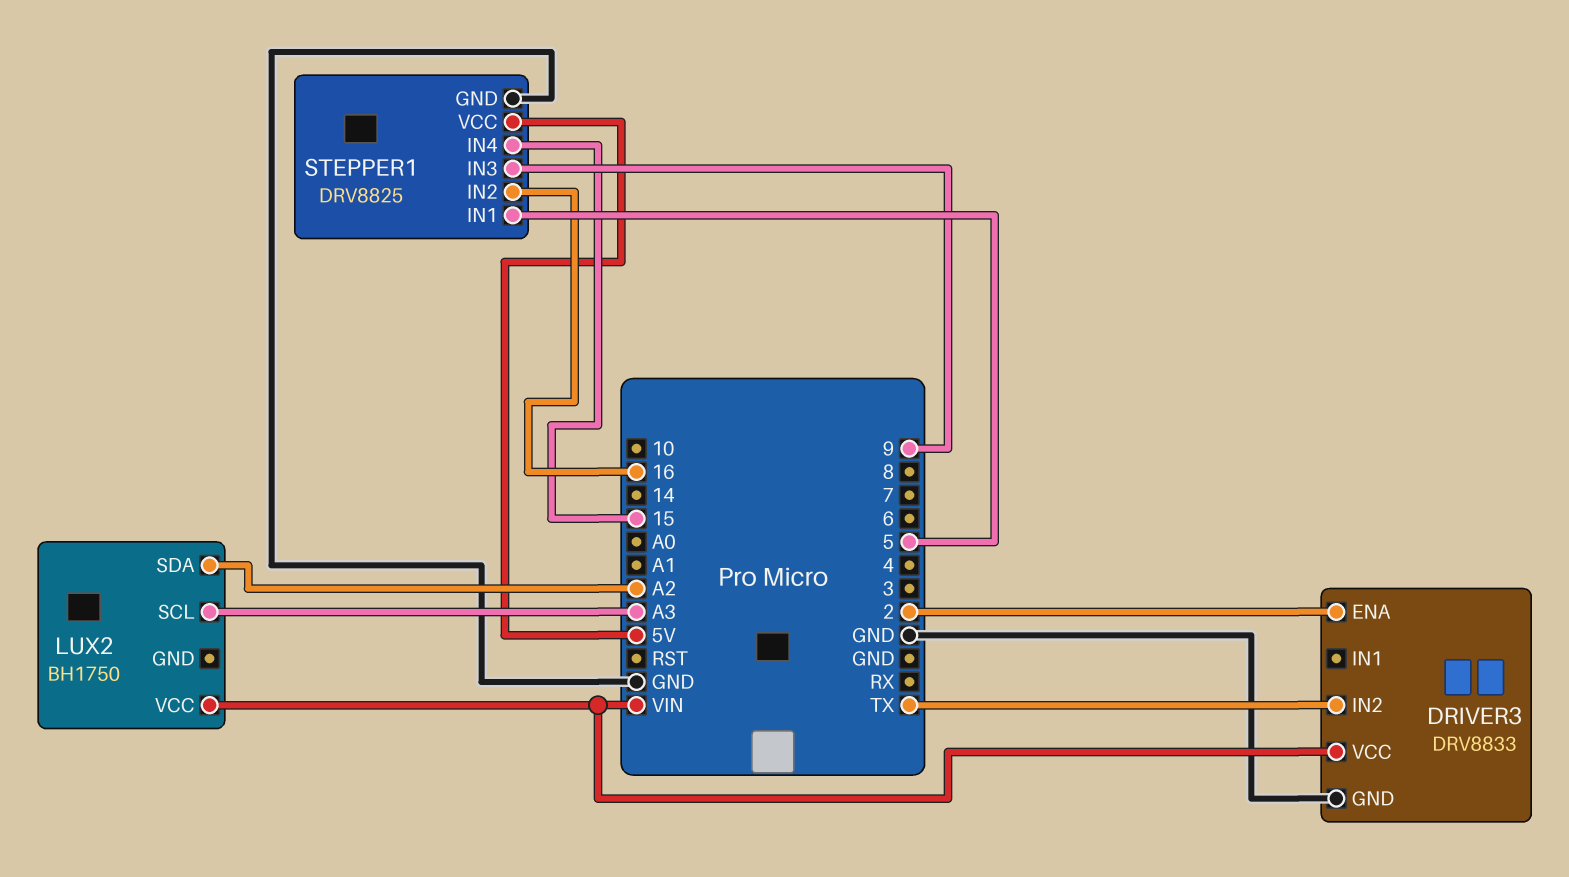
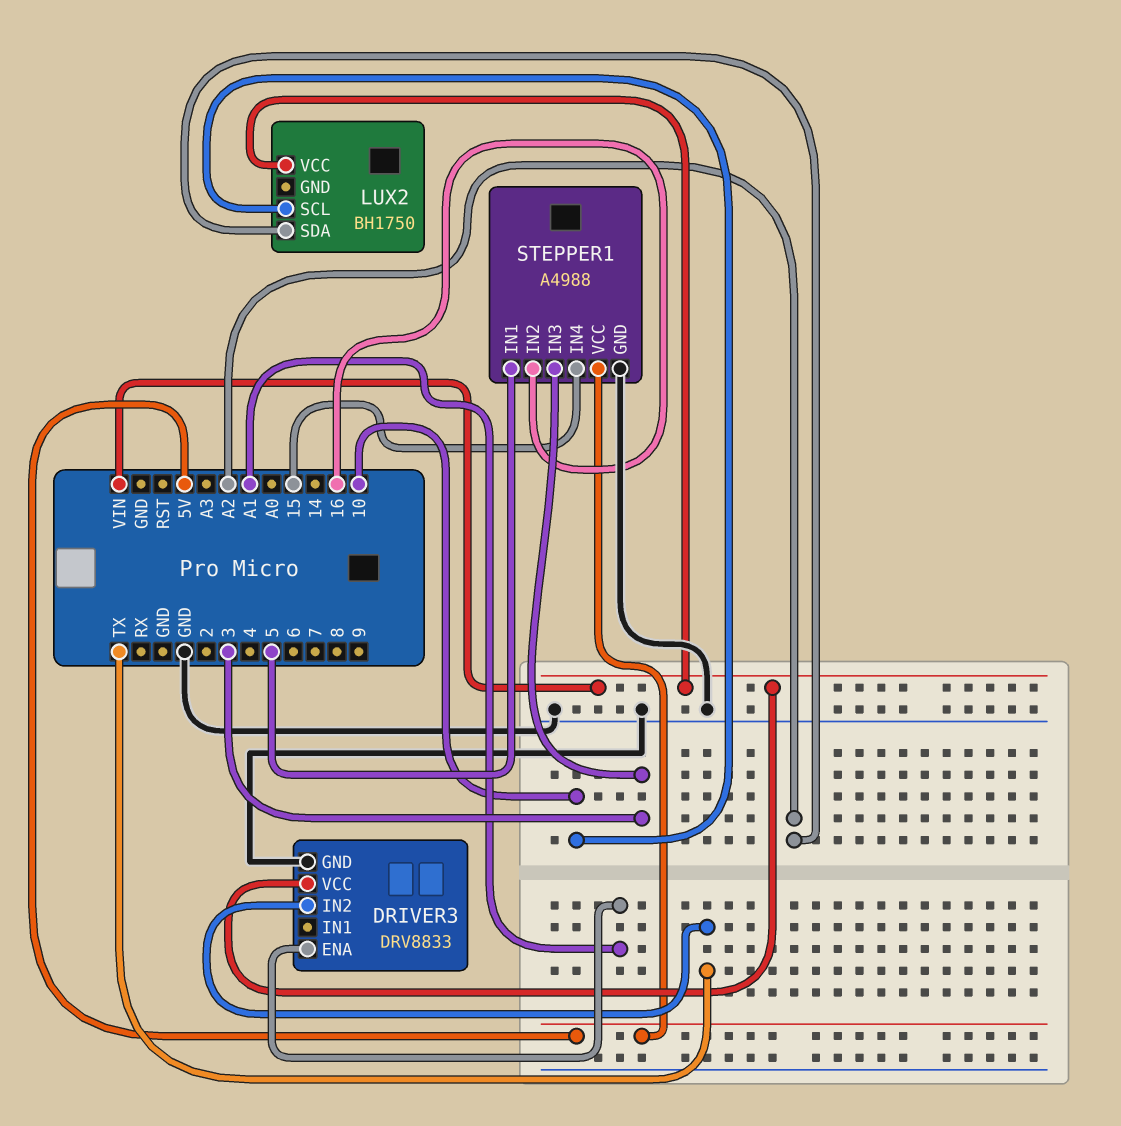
DRIVER3 pin ENA: 2 -> A1
LUX2 pin SCL: A3 -> 10
STEPPER1: DRV8825 -> A4988
STEPPER1 pin IN3: 9 -> 3

